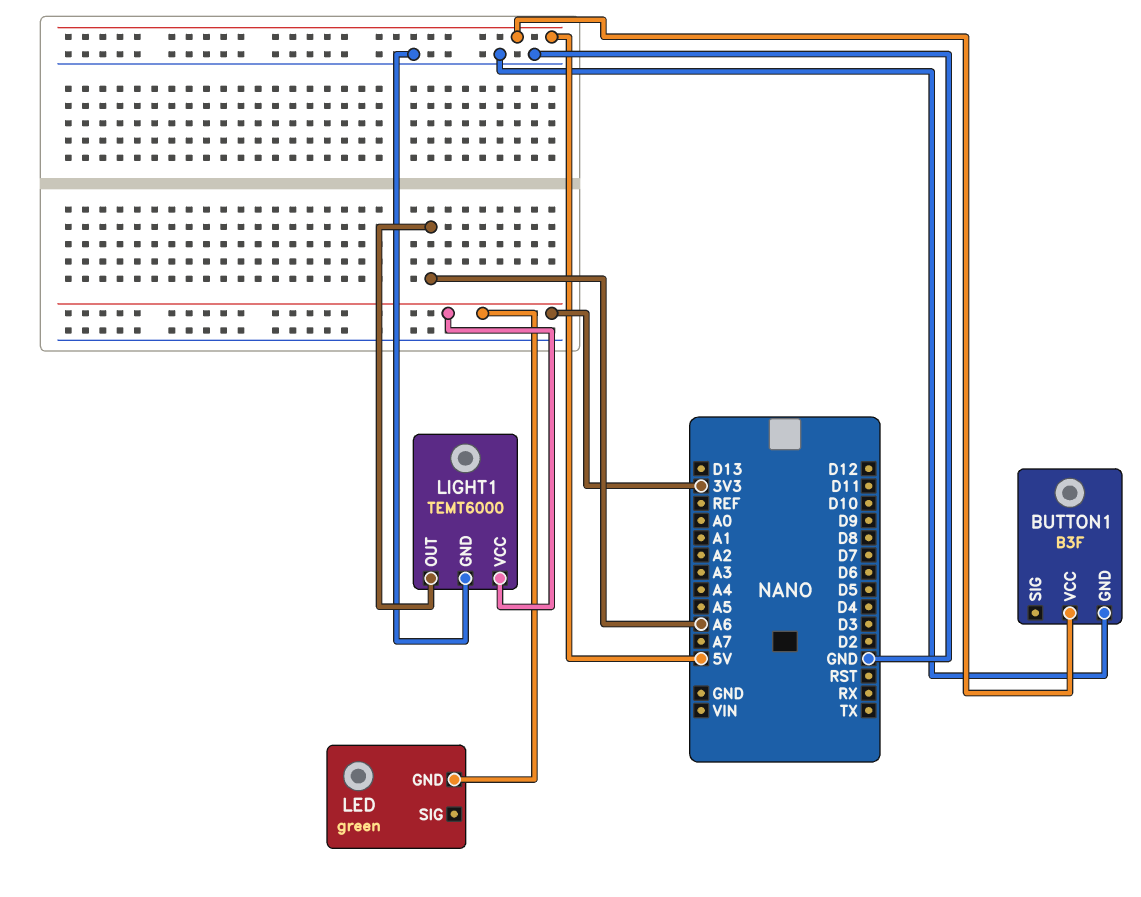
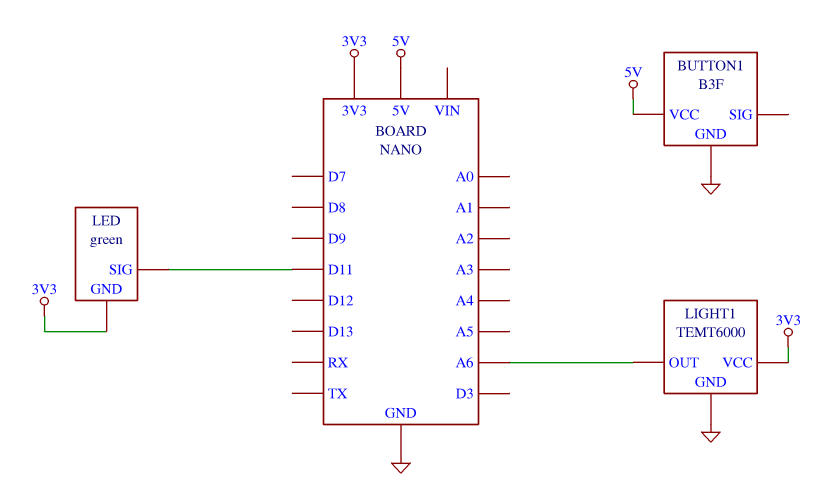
LED pin SIG: none -> D11

